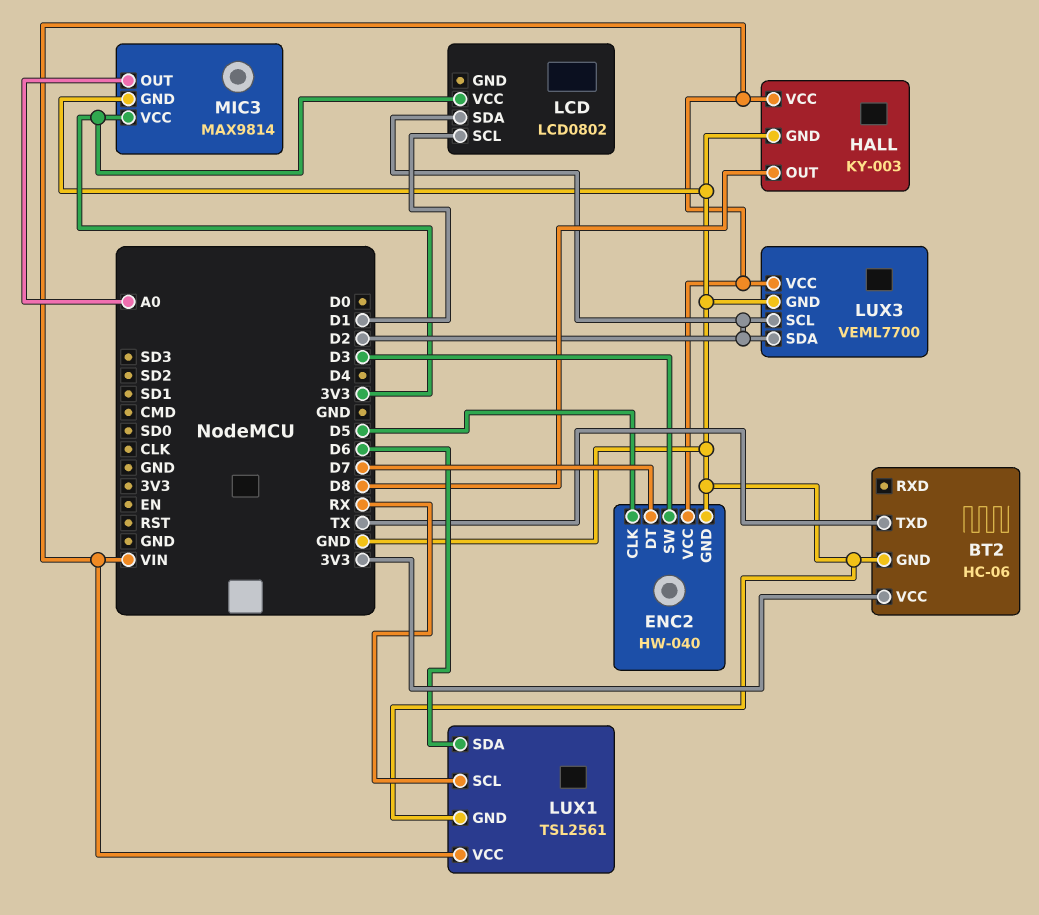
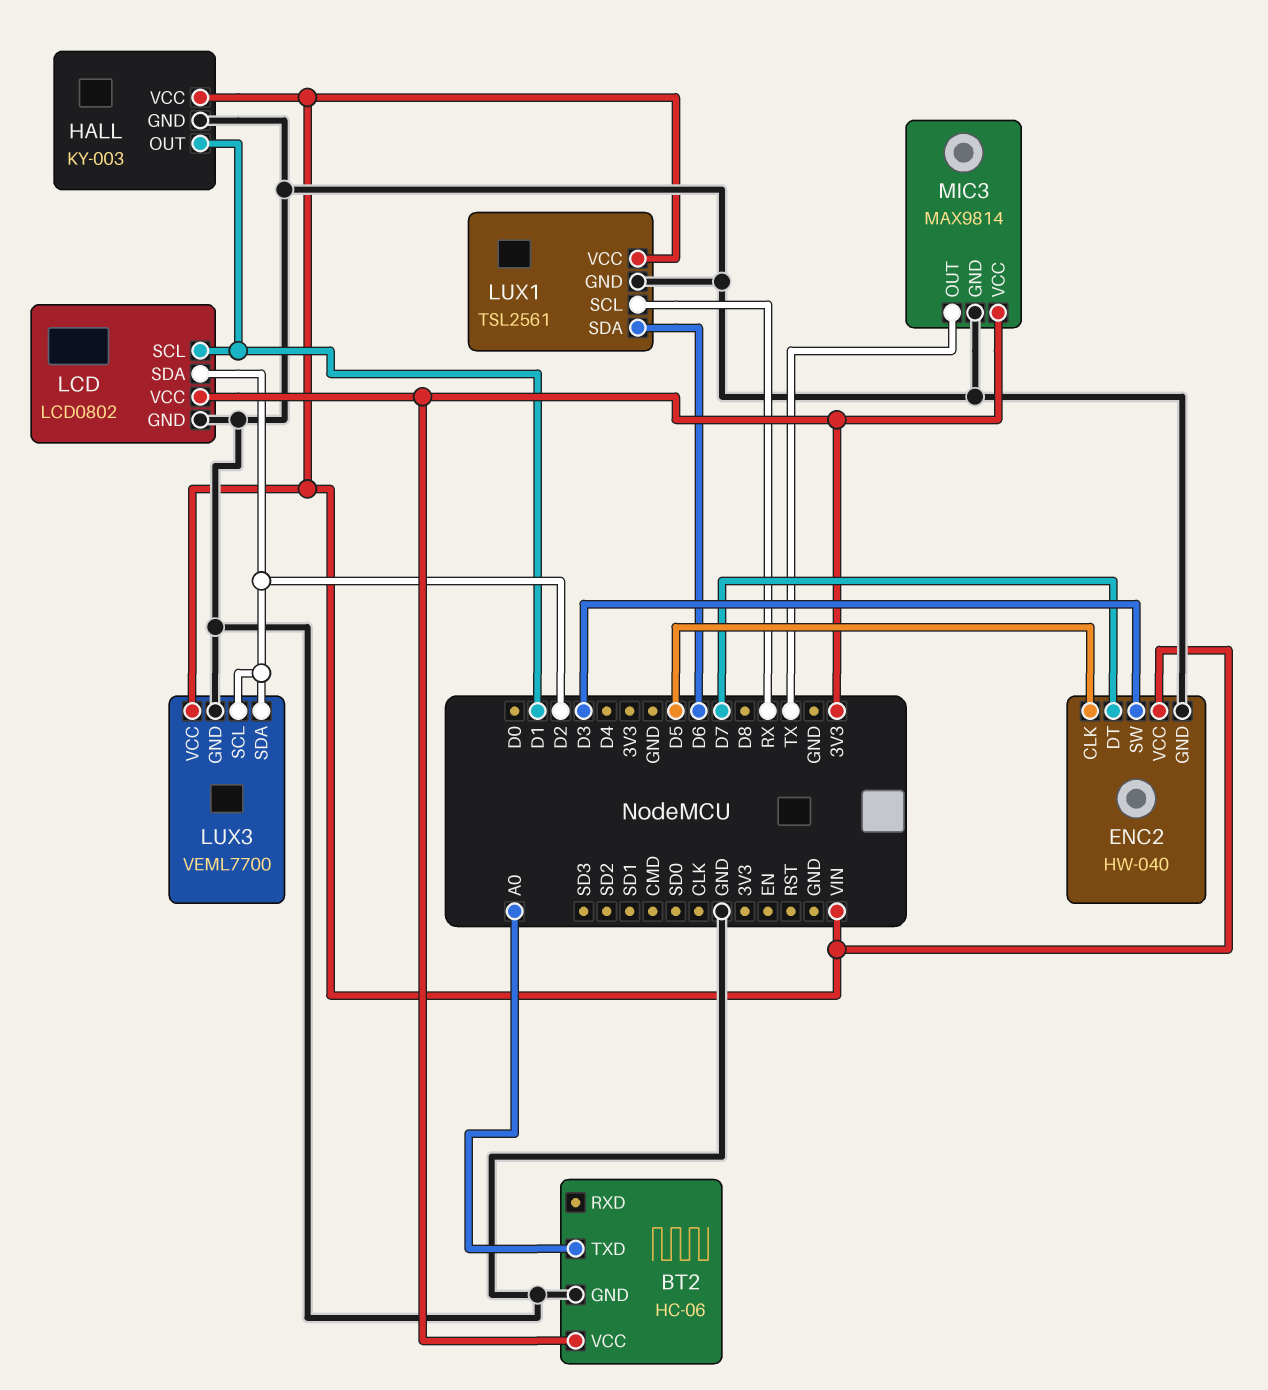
BT2 pin TXD: TX -> A0
HALL pin OUT: D8 -> D1
LCD pin GND: none -> GND
MIC3 pin OUT: A0 -> TX

